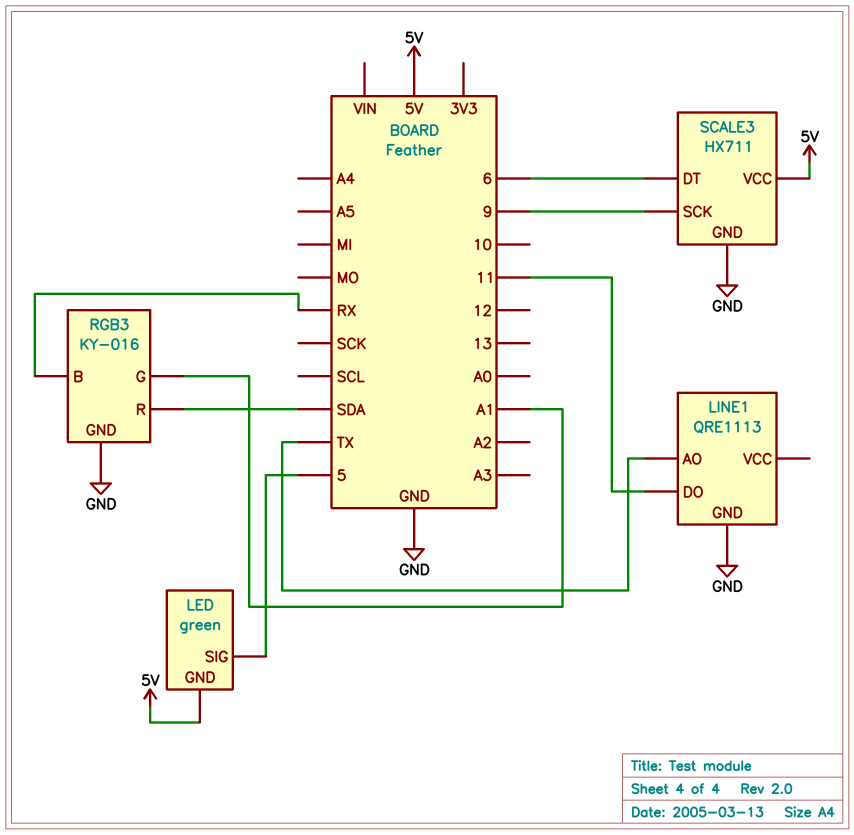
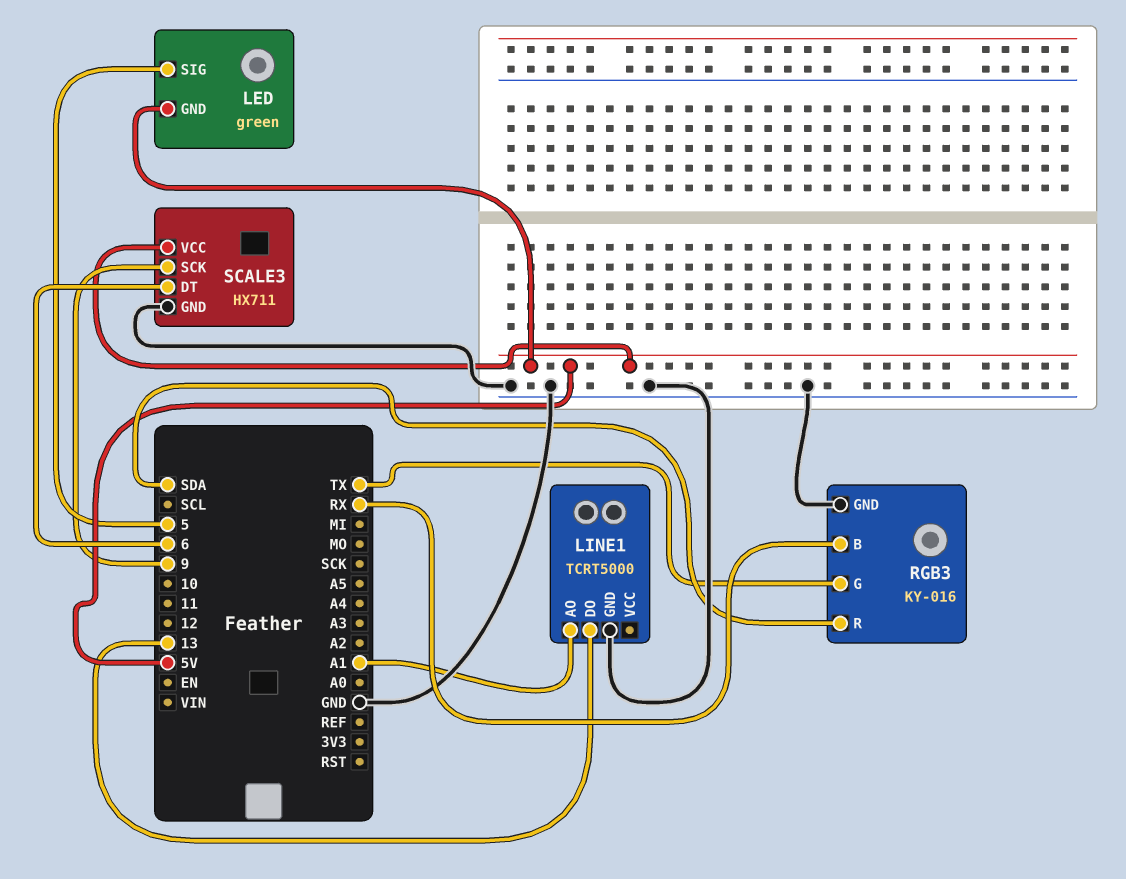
LINE1: QRE1113 -> TCRT5000
LINE1 pin AO: TX -> A1
LINE1 pin DO: 11 -> 13
RGB3 pin G: A1 -> TX

